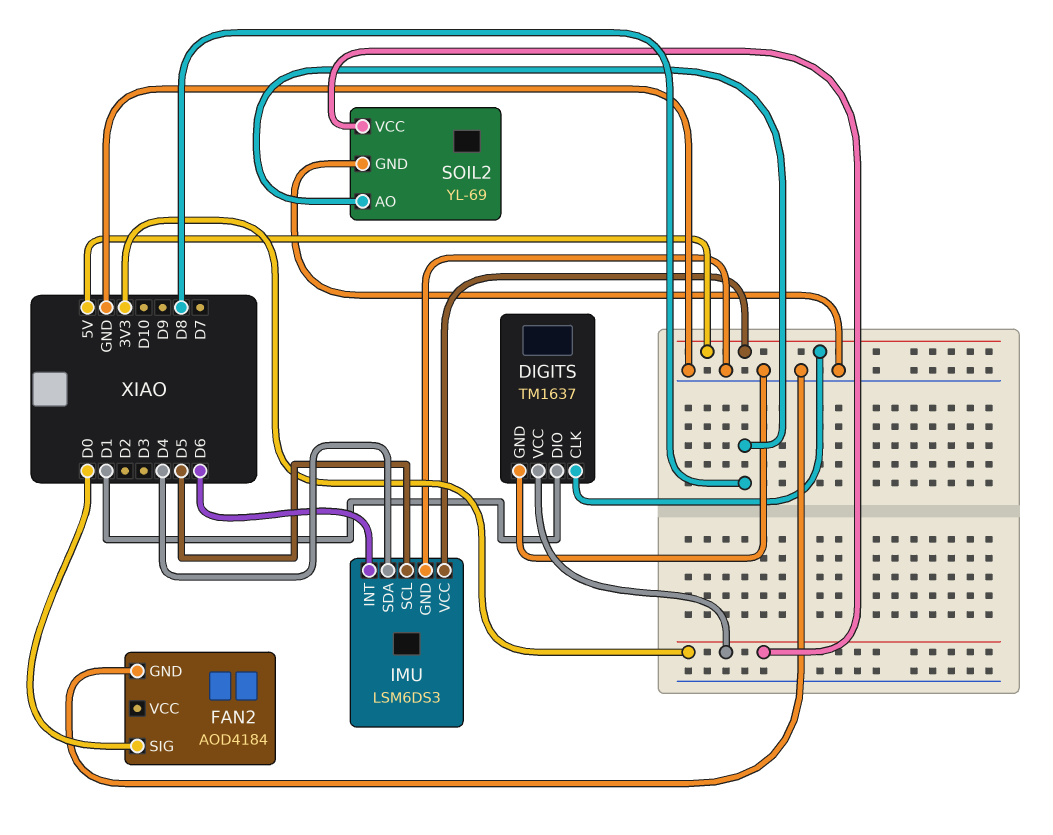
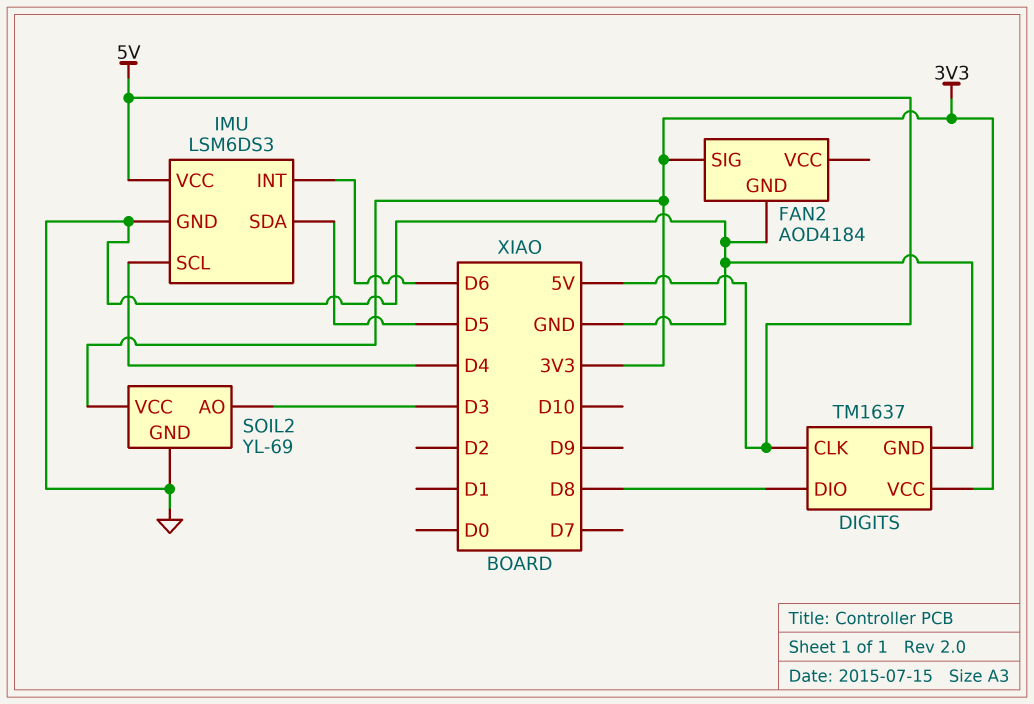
DIGITS pin DIO: D1 -> D8
FAN2 pin SIG: D0 -> 3V3
IMU pin SCL: D5 -> D4
IMU pin SDA: D4 -> D5
SOIL2 pin AO: D8 -> D3

